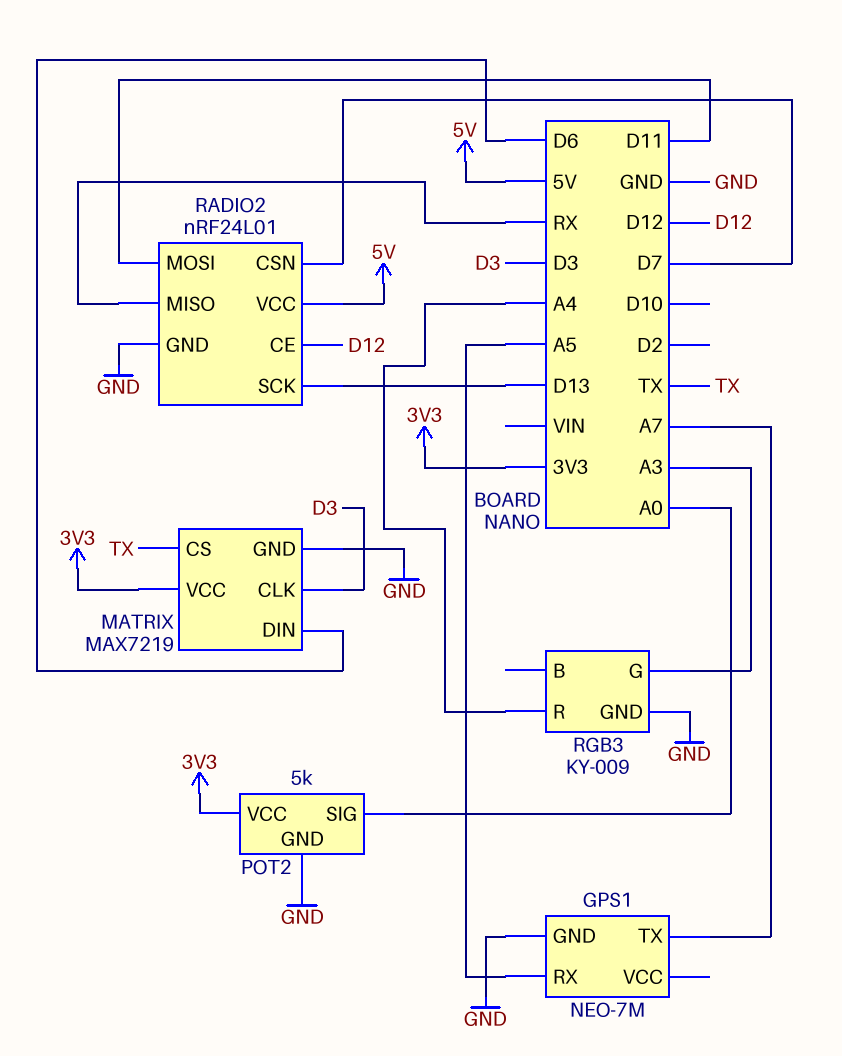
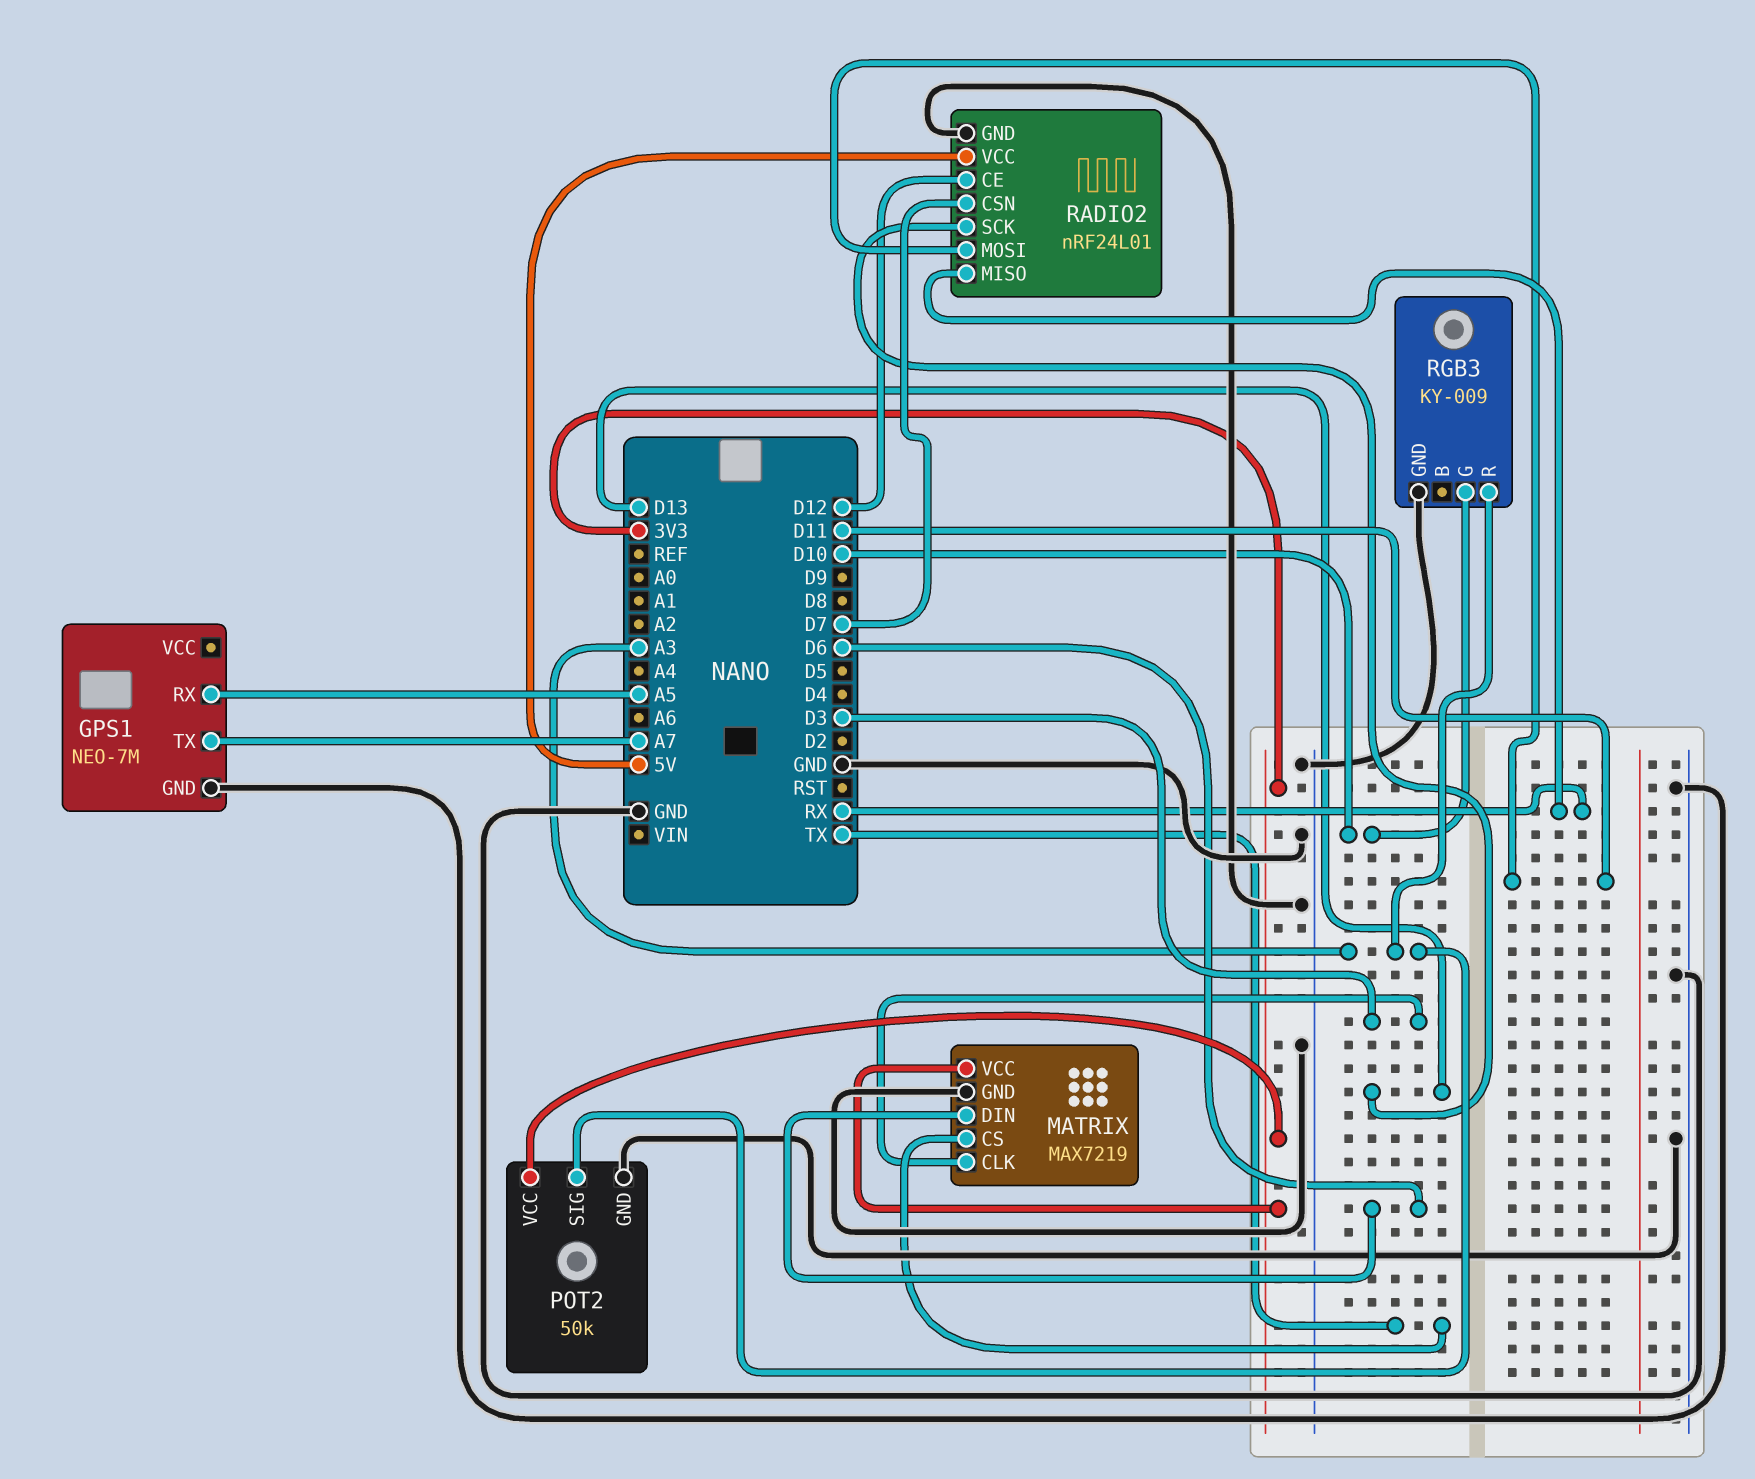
POT2: 5k -> 50k
POT2 pin SIG: A0 -> A3
RGB3 pin G: A3 -> D10
RGB3 pin R: A4 -> A3

